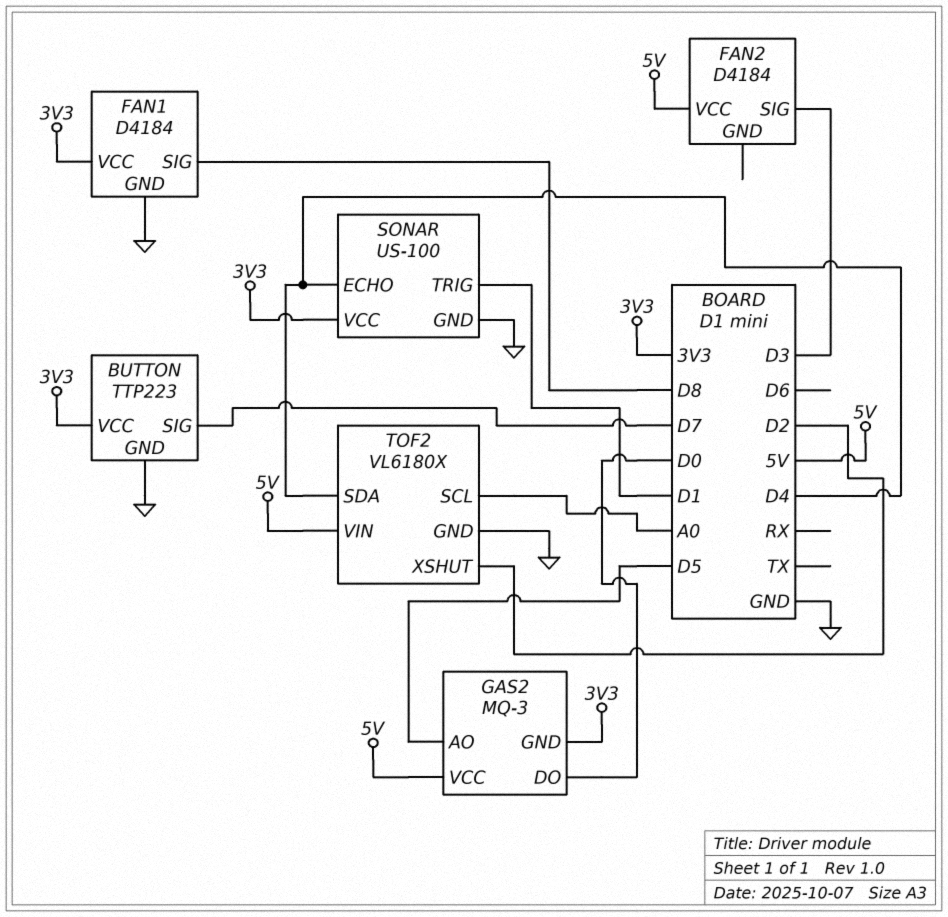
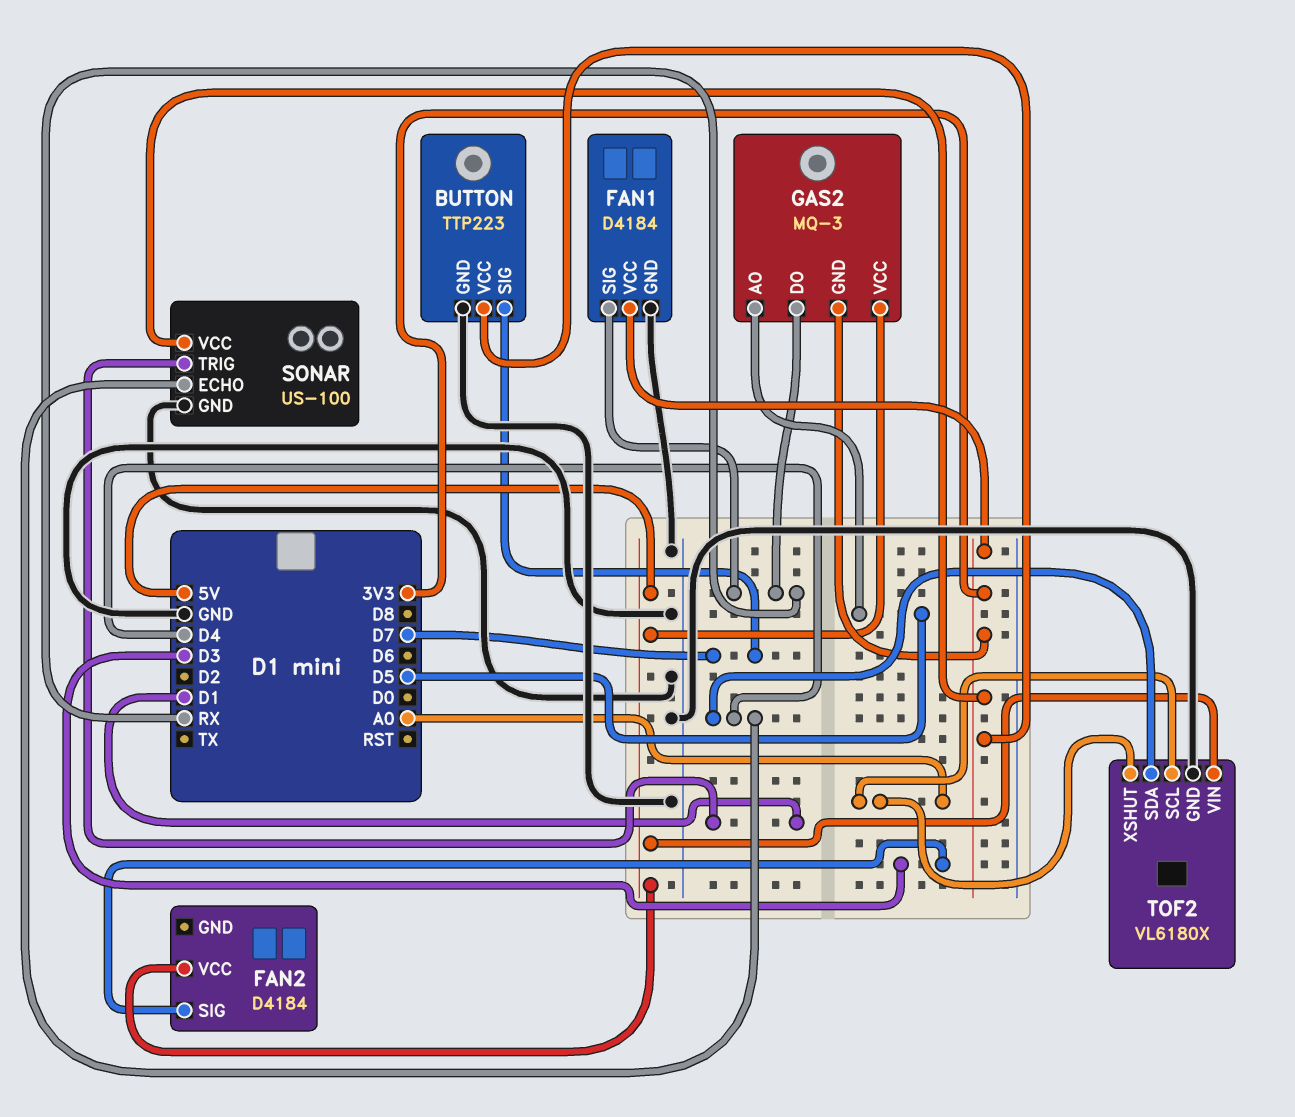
FAN1 pin SIG: D8 -> RX
GAS2 pin DO: D0 -> RX
TOF2 pin XSHUT: D2 -> A0

